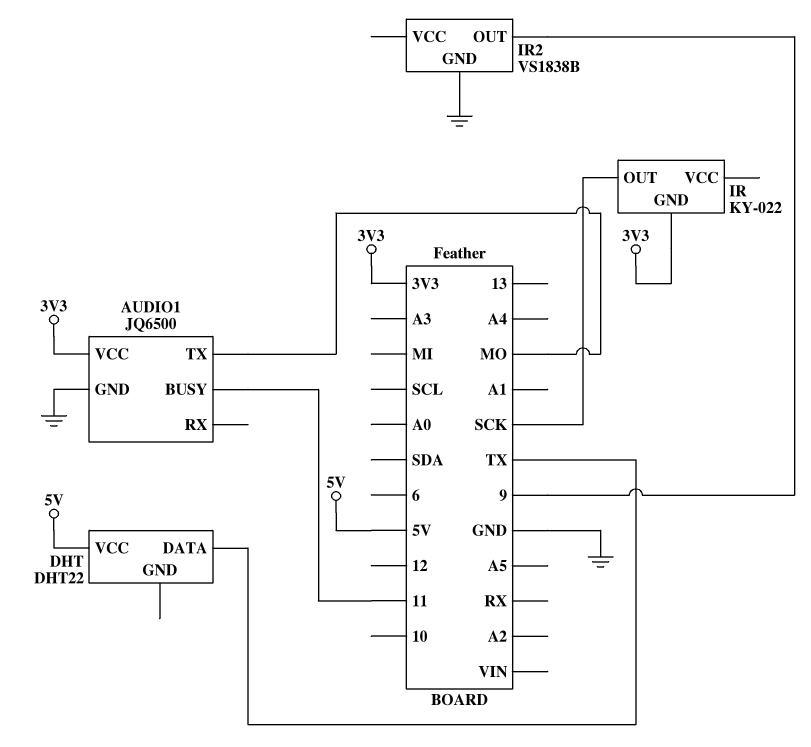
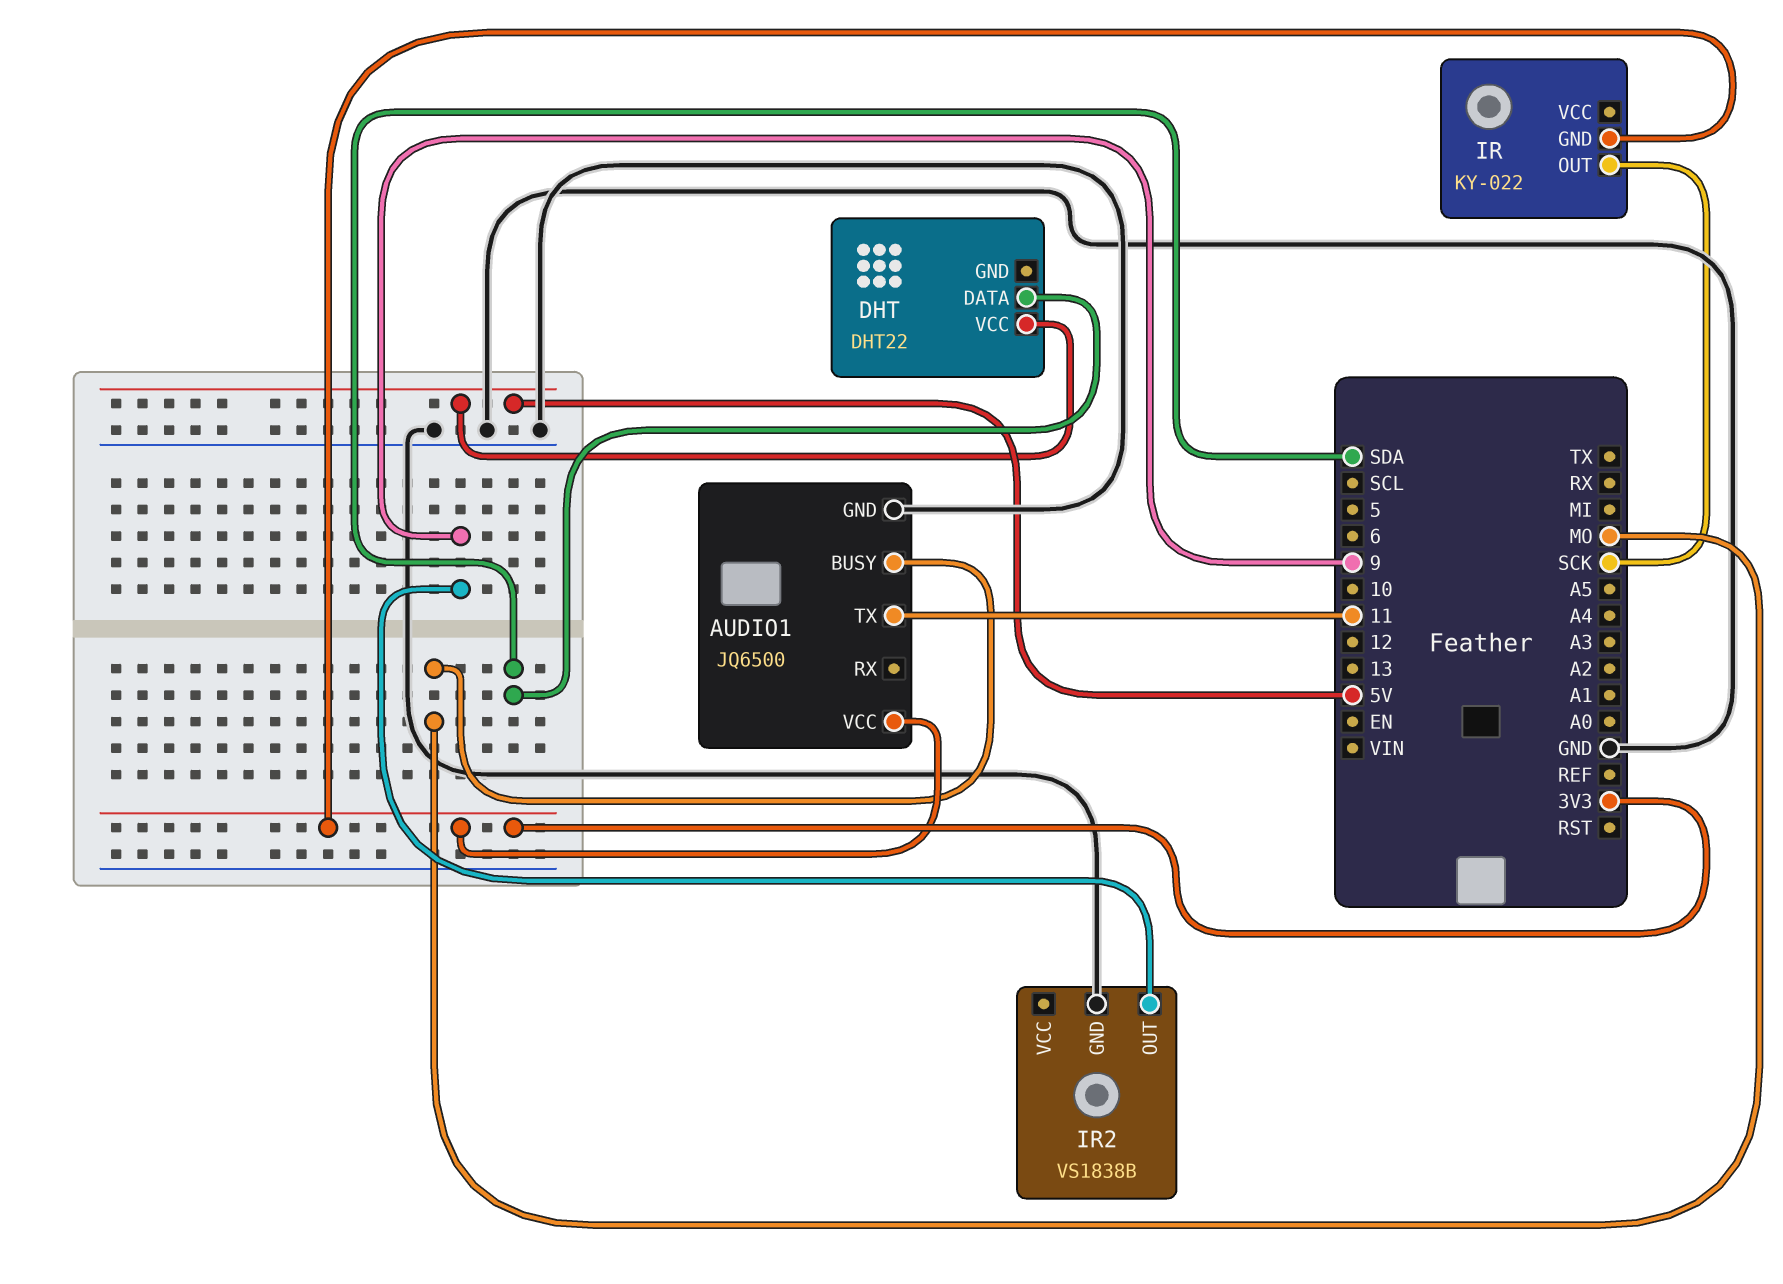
AUDIO1 pin BUSY: 11 -> MO
AUDIO1 pin TX: MO -> 11
DHT pin DATA: TX -> SDA

